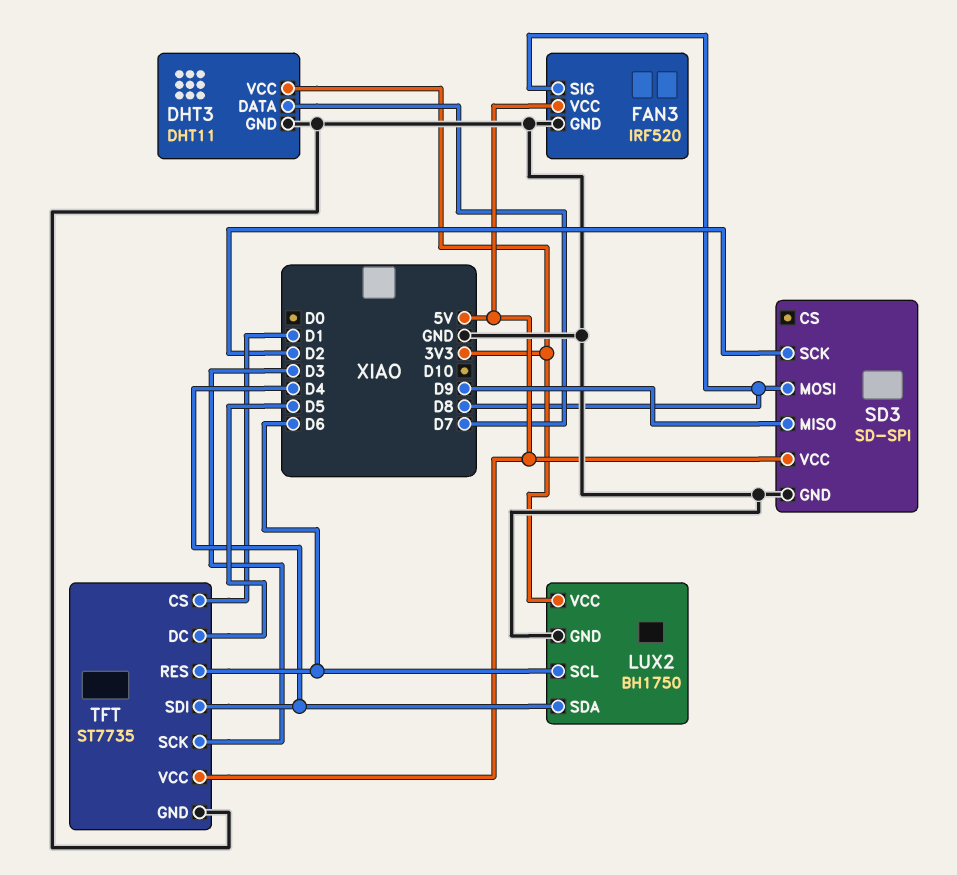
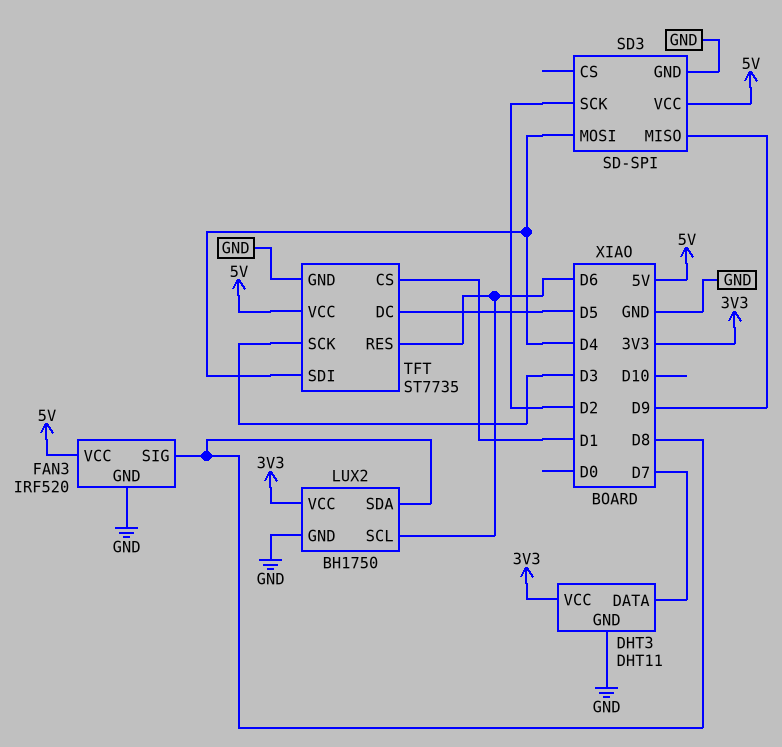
LUX2 pin SDA: D4 -> D8
SD3 pin MOSI: D8 -> D4

